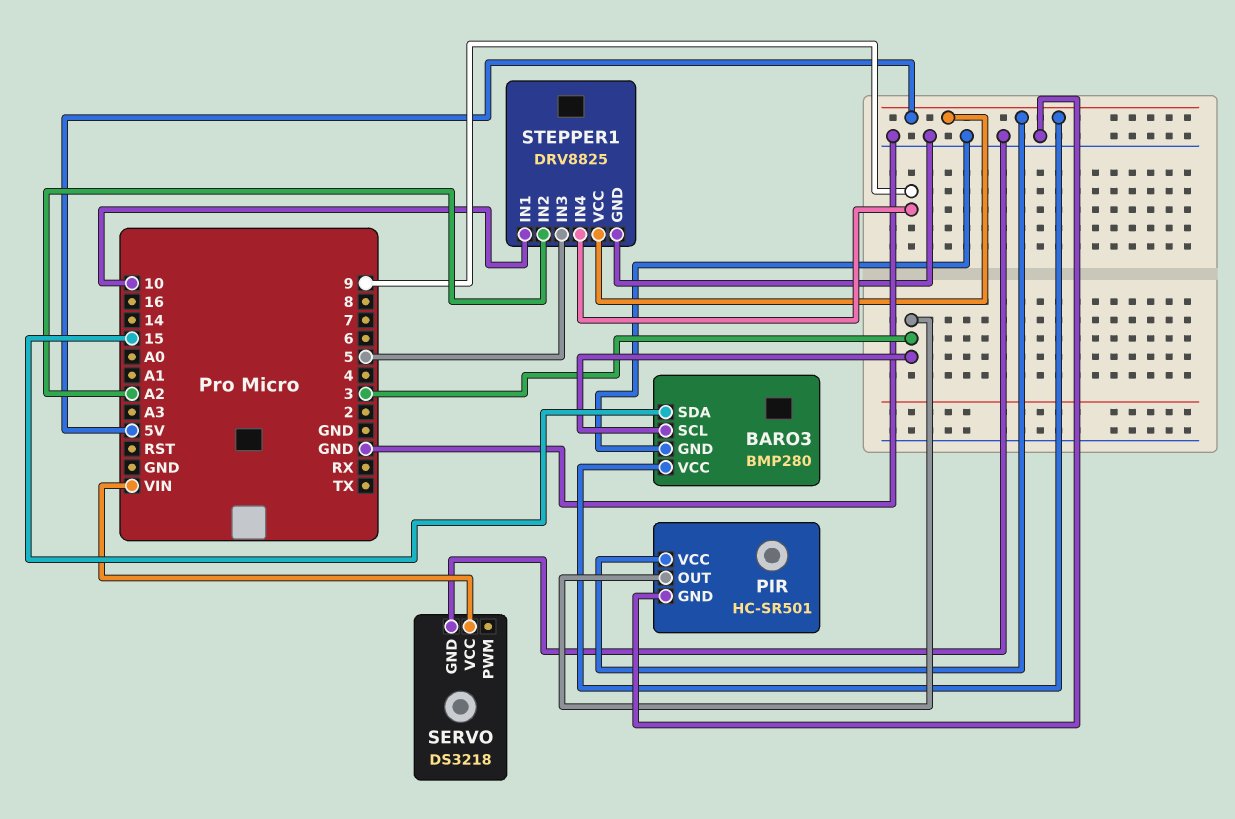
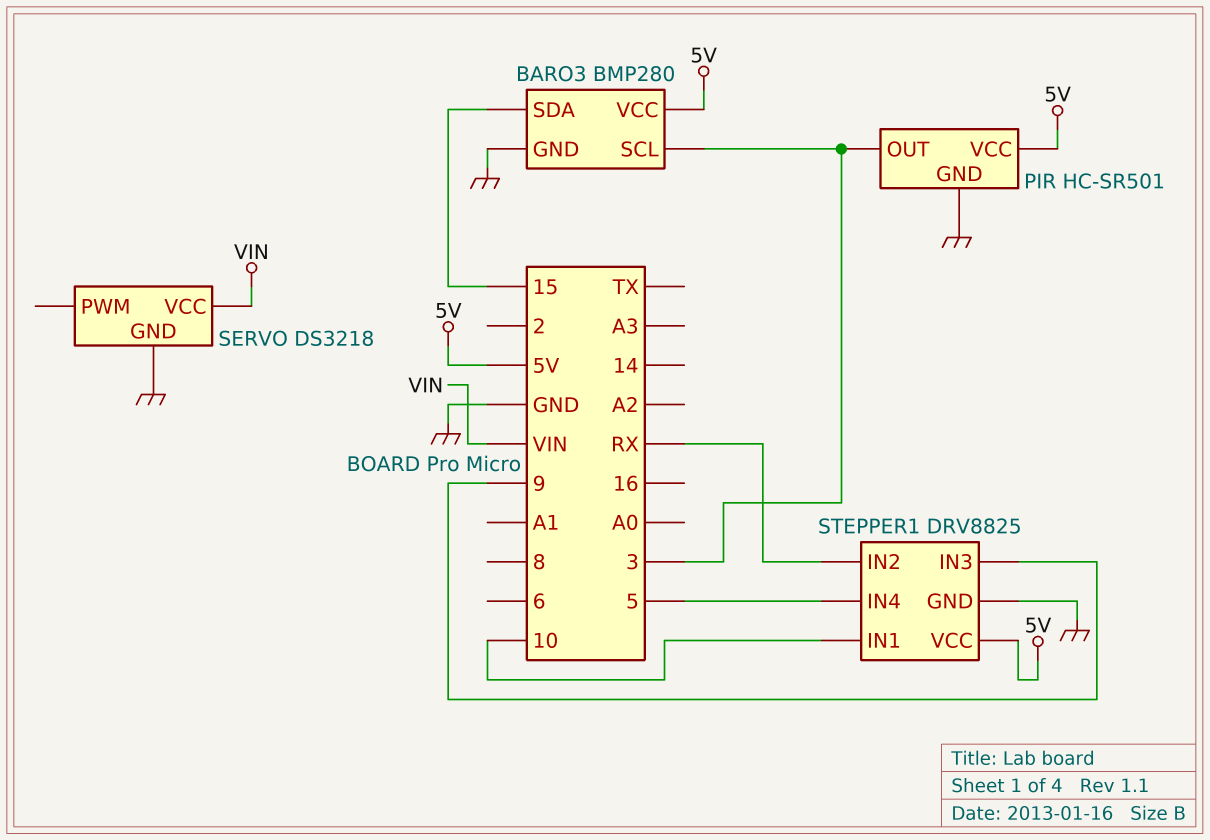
STEPPER1 pin IN2: A2 -> RX
STEPPER1 pin IN3: 5 -> 9
STEPPER1 pin IN4: 9 -> 5

